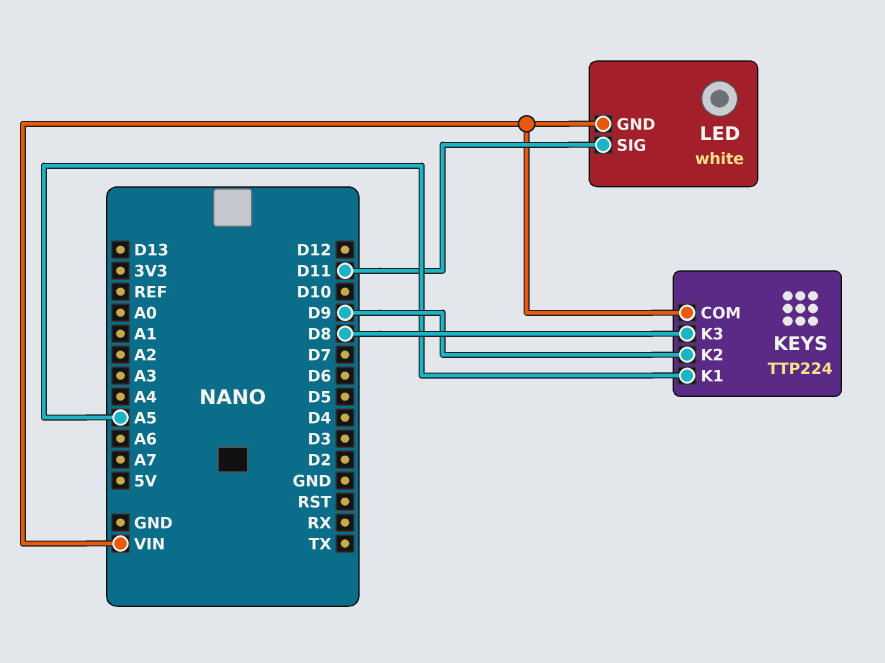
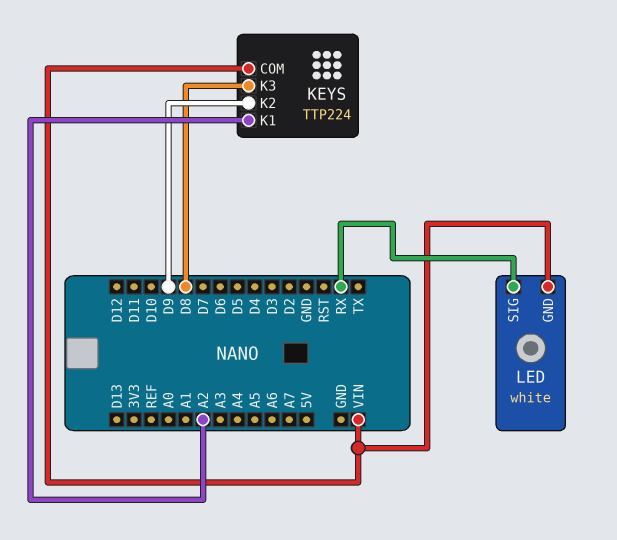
KEYS pin K1: A5 -> A2
LED pin SIG: D11 -> RX

